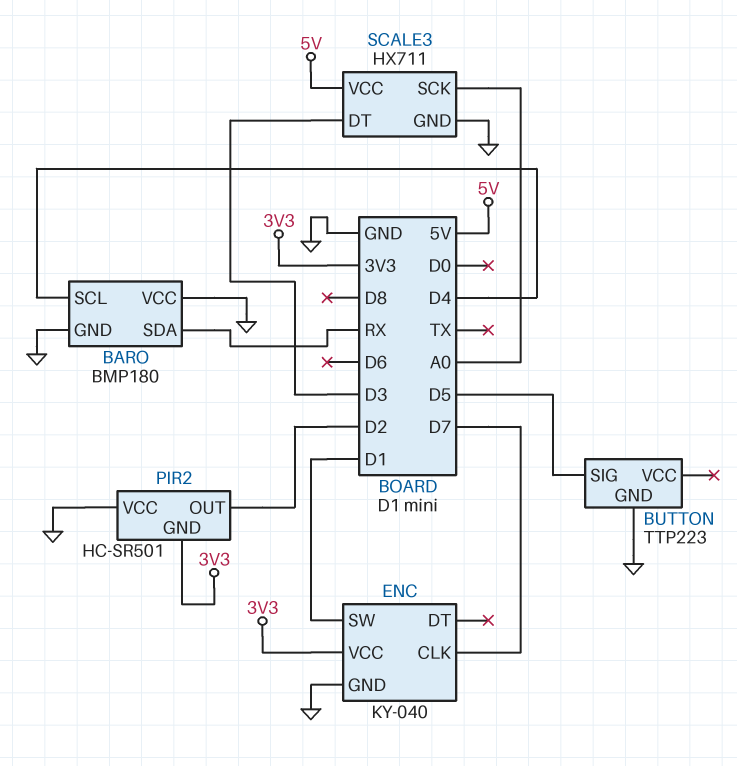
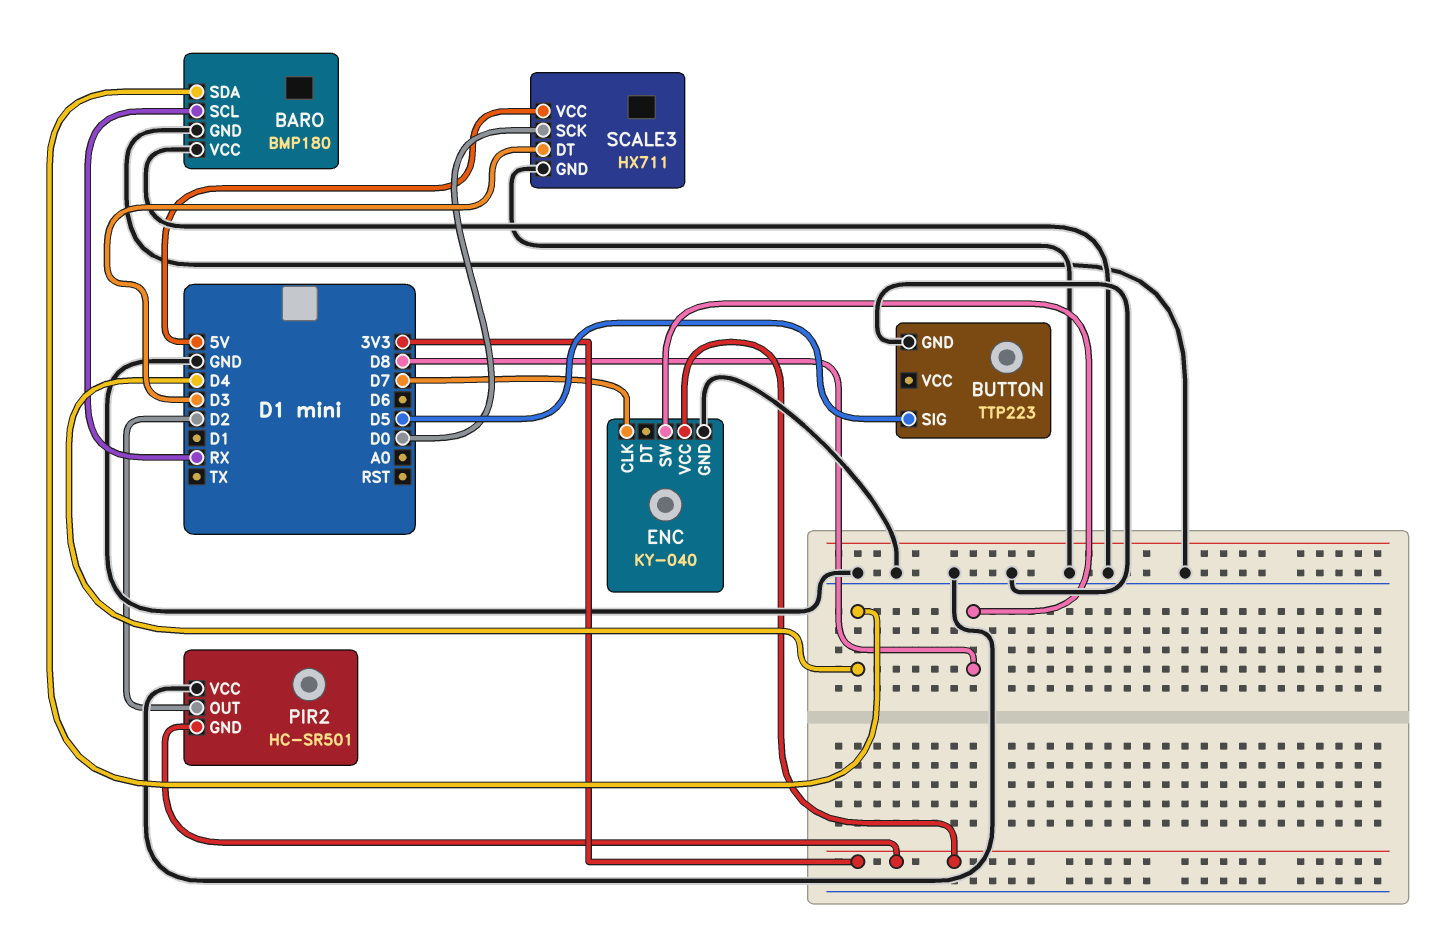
BARO pin SCL: D4 -> RX
BARO pin SDA: RX -> D4
ENC pin SW: D1 -> D8
SCALE3 pin SCK: A0 -> D0

